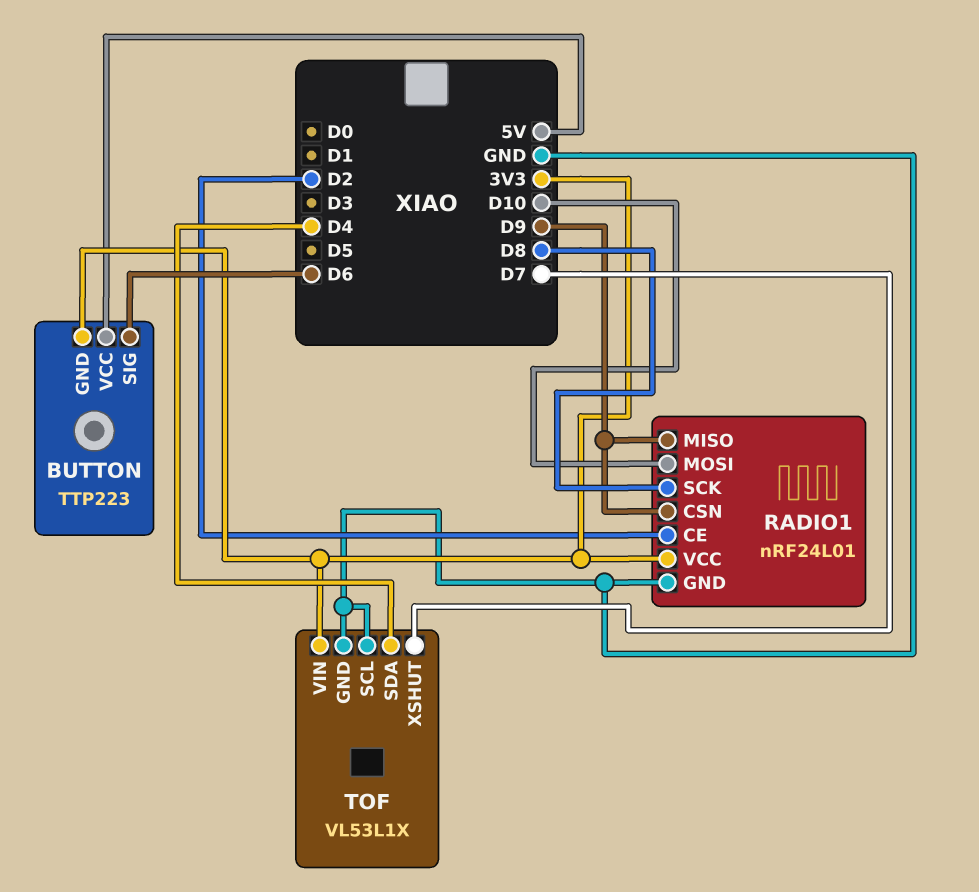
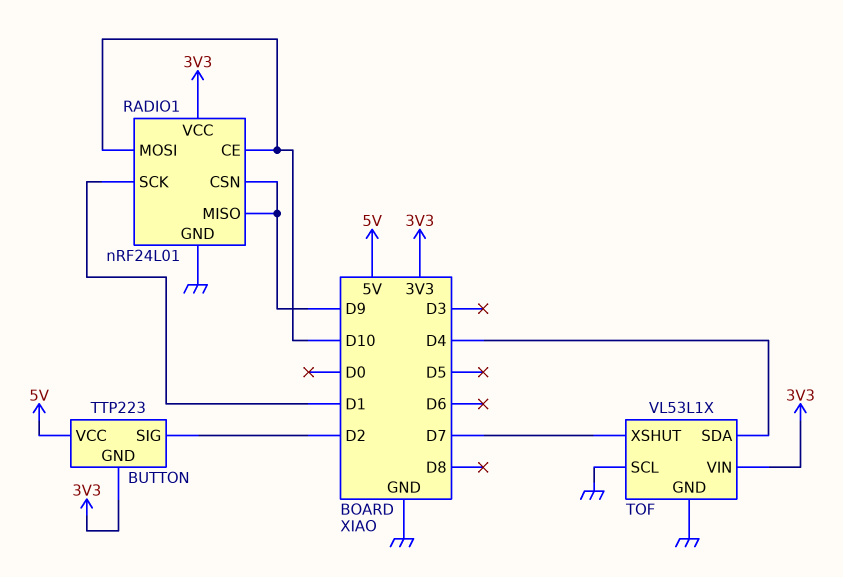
BUTTON pin SIG: D6 -> D2
RADIO1 pin CE: D2 -> D10
RADIO1 pin SCK: D8 -> D1

